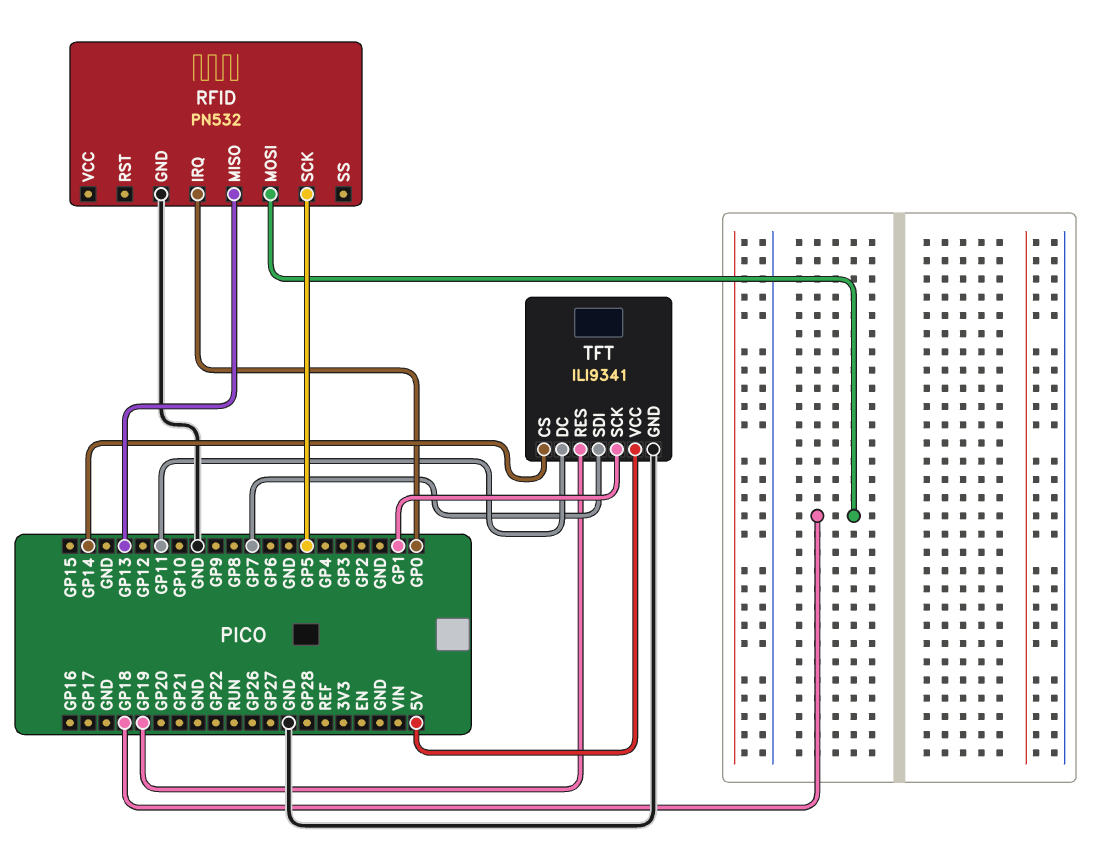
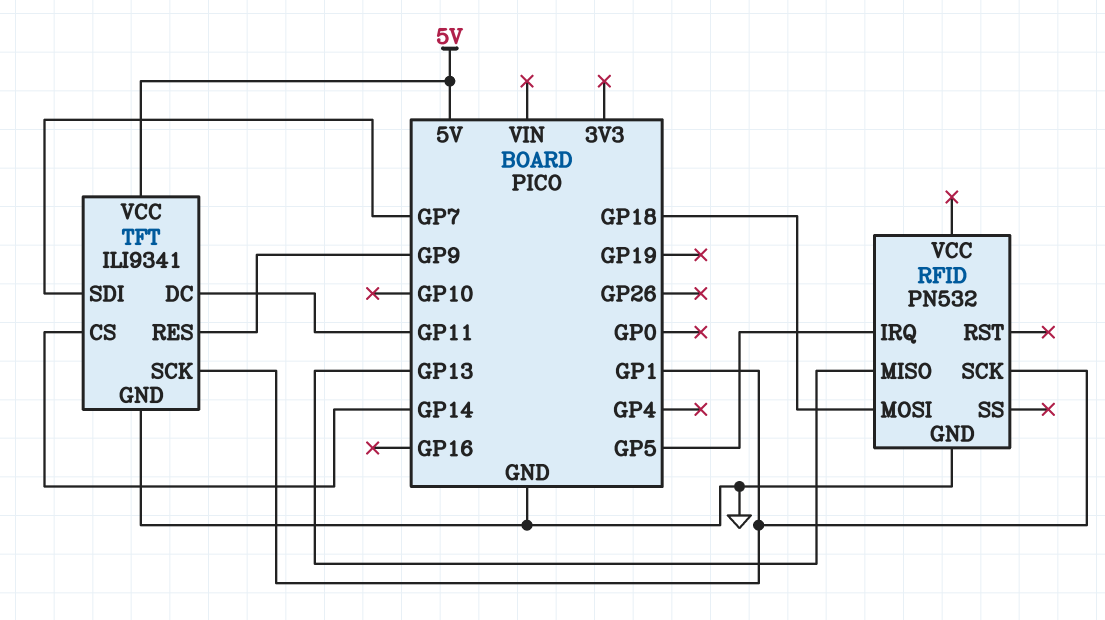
RFID pin IRQ: GP0 -> GP5
RFID pin SCK: GP5 -> GP1
TFT pin RES: GP19 -> GP9

